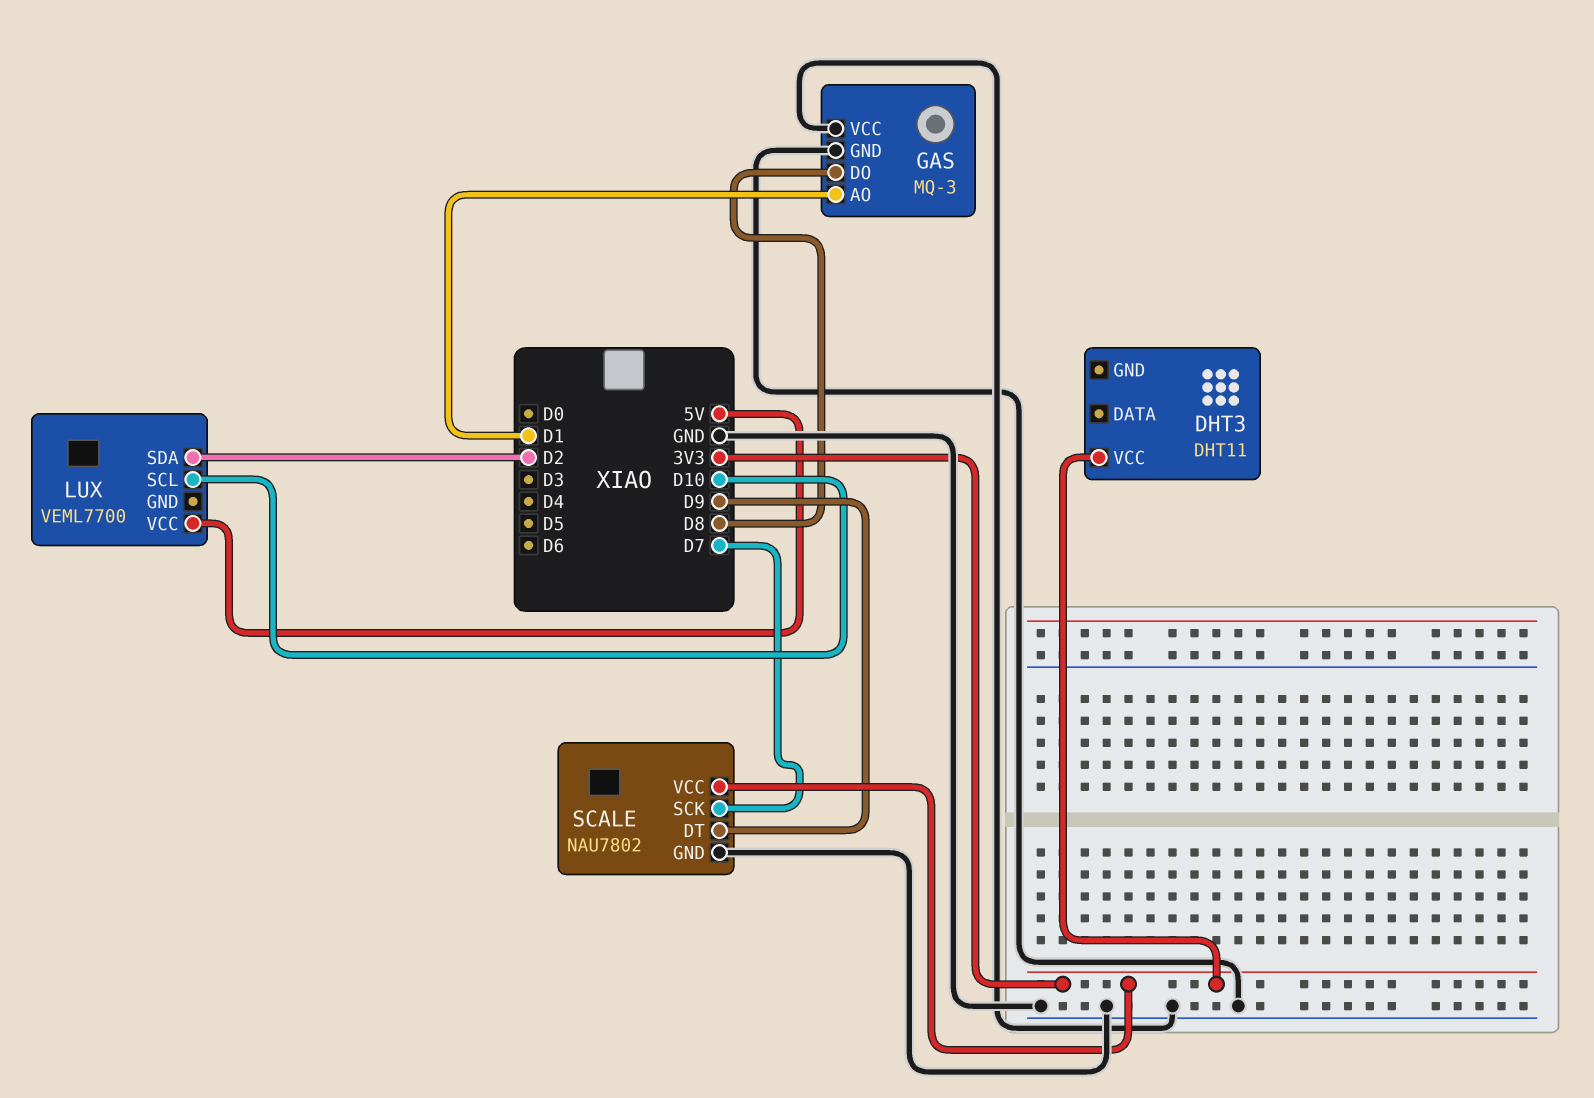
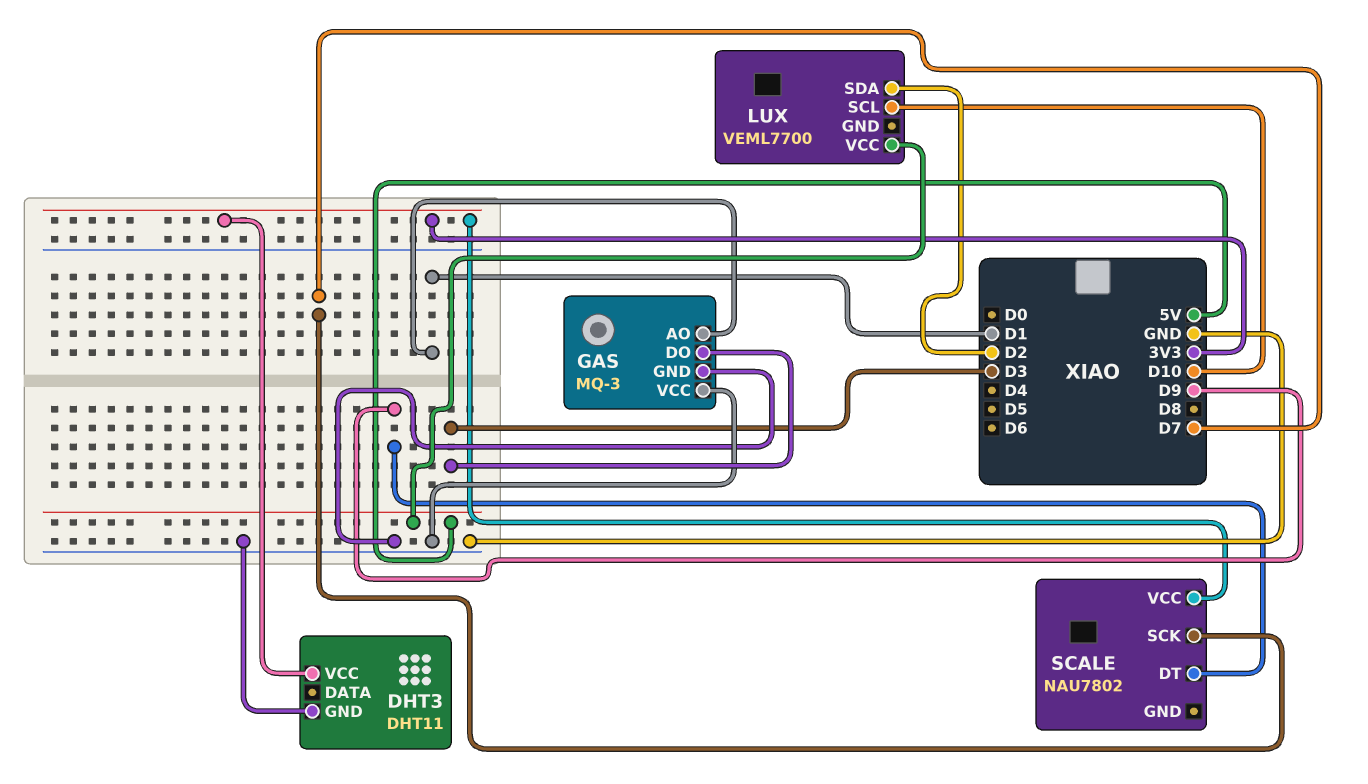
DHT3 pin GND: none -> GND
GAS pin DO: D8 -> D3
SCALE pin GND: GND -> none

